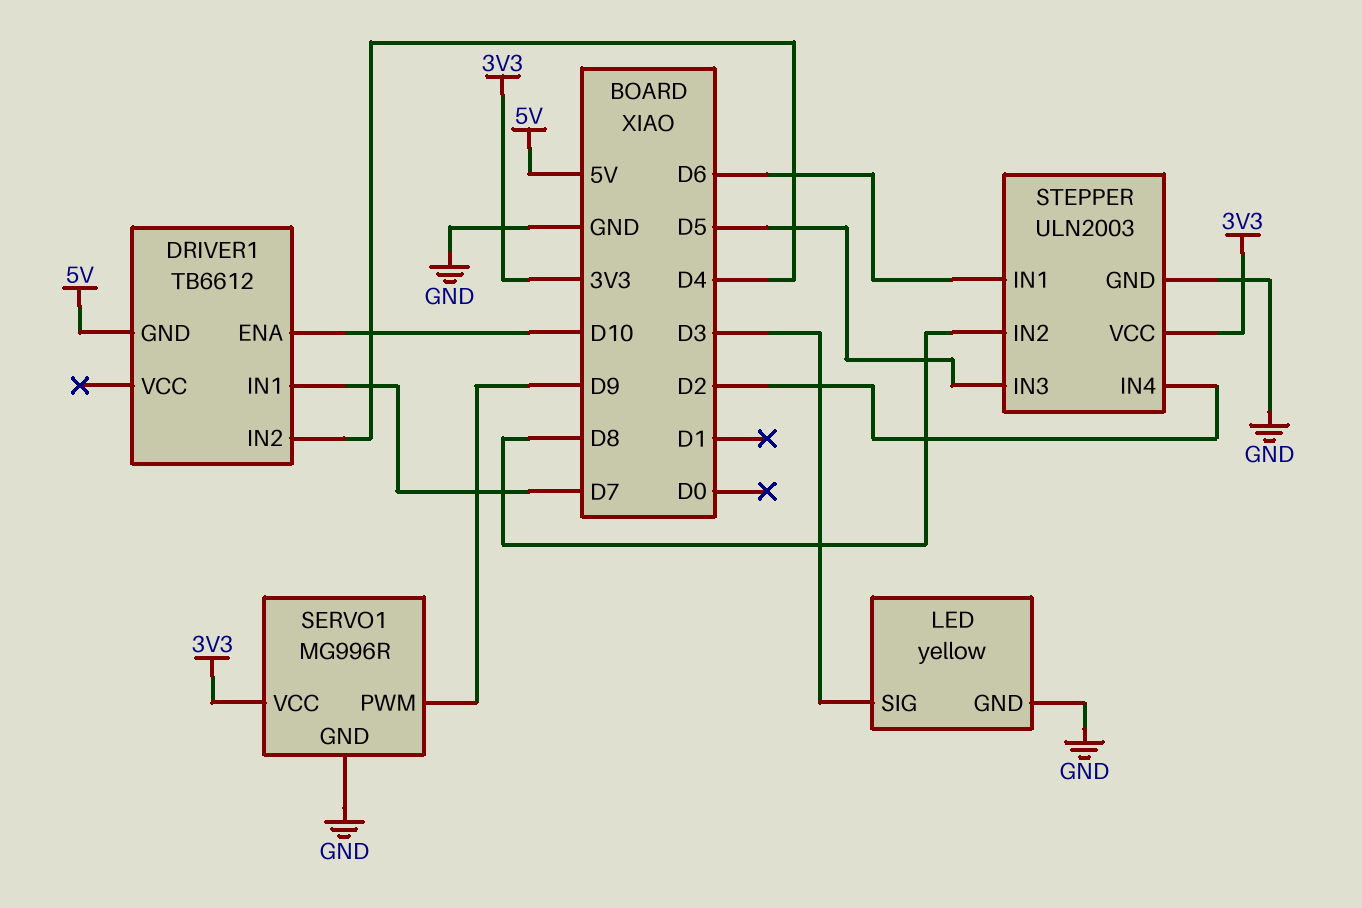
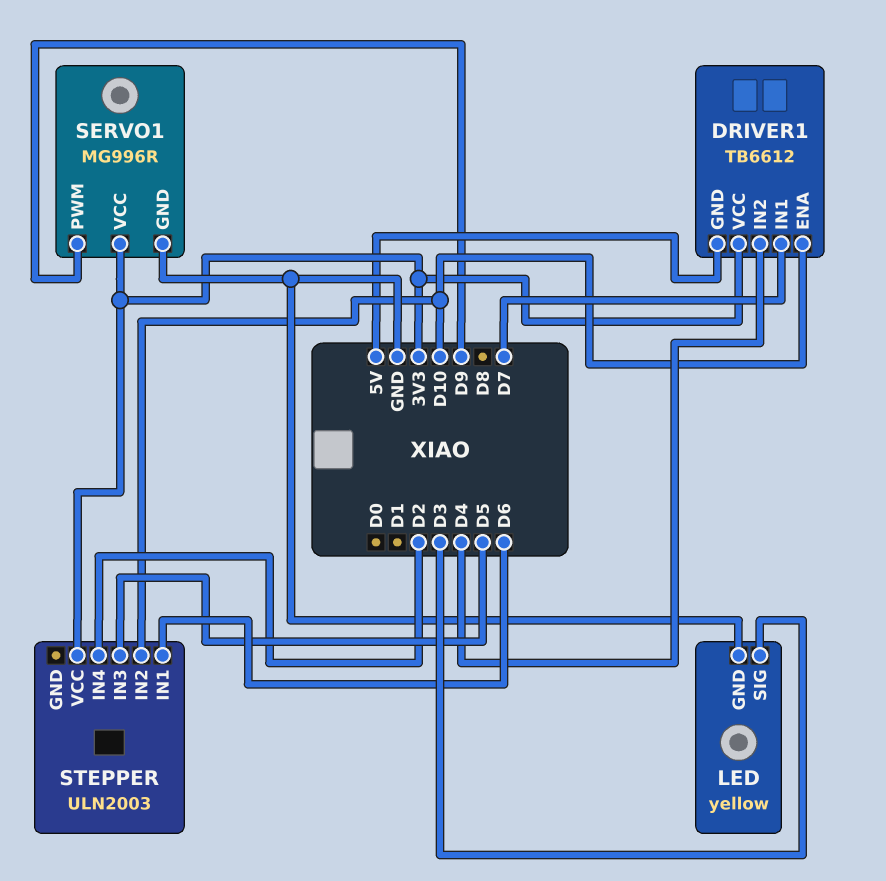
DRIVER1 pin VCC: none -> 3V3
STEPPER pin GND: GND -> none
STEPPER pin IN2: D8 -> D10

